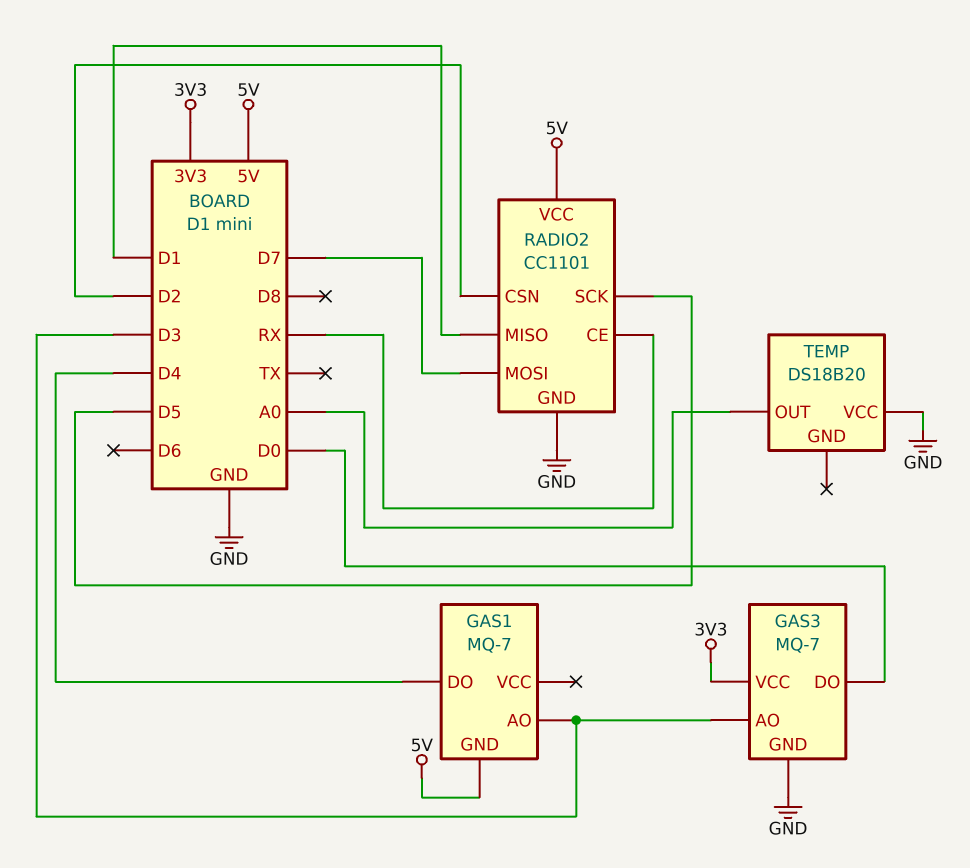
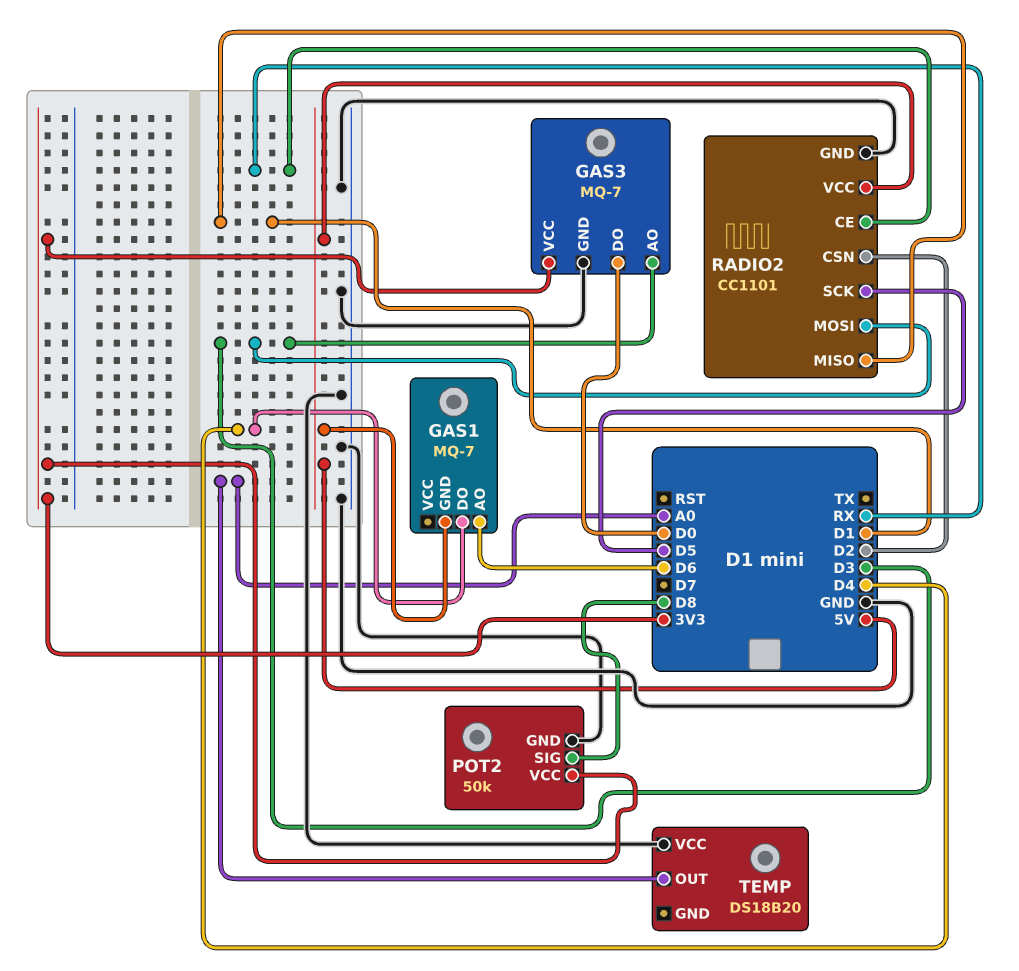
GAS1 pin AO: D3 -> D6
POT2: none -> 50k
POT2 pin GND: none -> GND
POT2 pin SIG: none -> D8
POT2 pin VCC: none -> 3V3
RADIO2 pin MOSI: D7 -> D3

